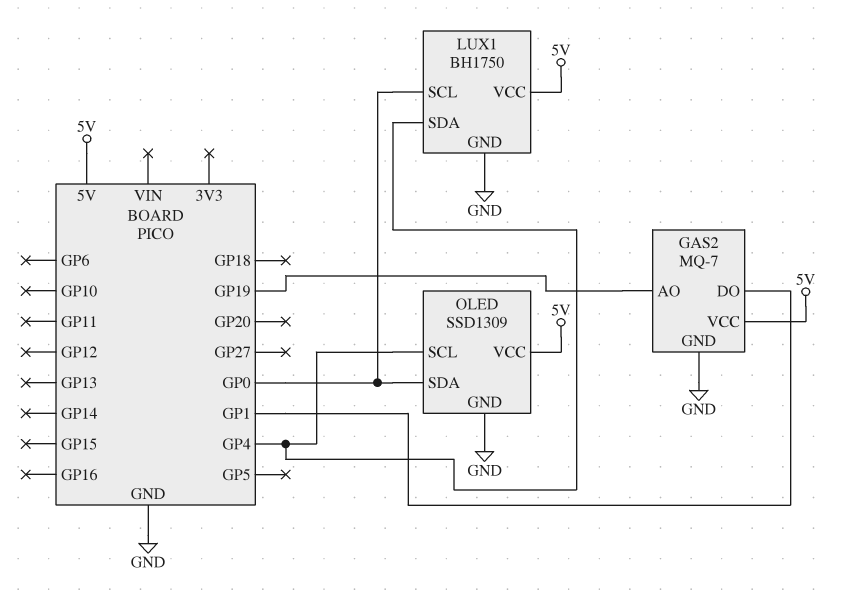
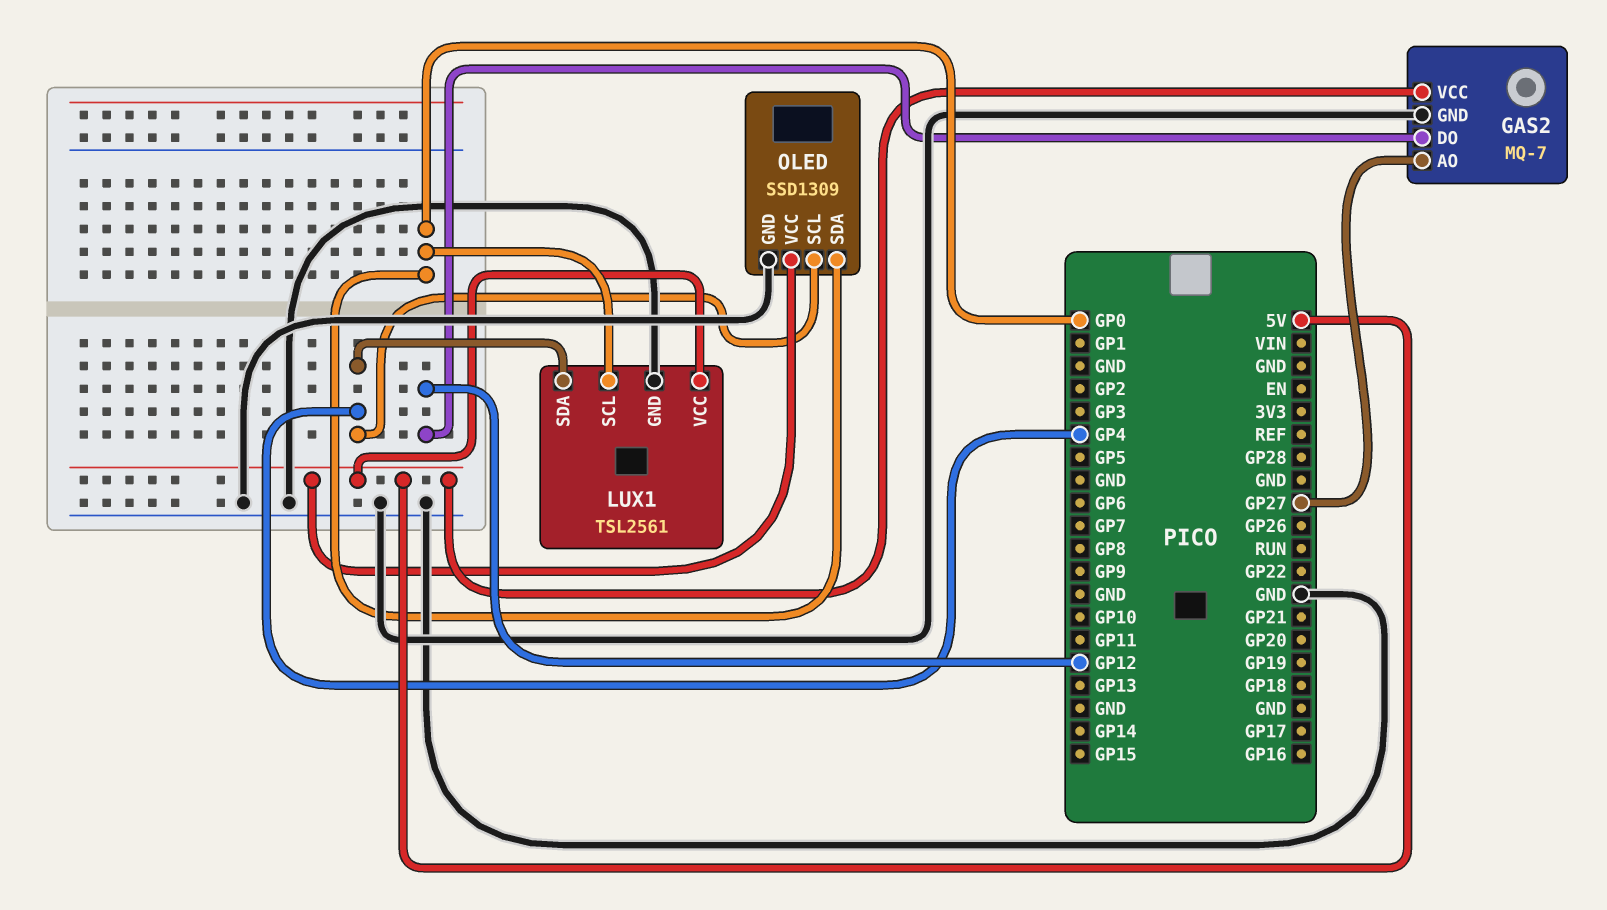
GAS2 pin AO: GP19 -> GP27
GAS2 pin DO: GP1 -> GP12
LUX1: BH1750 -> TSL2561

